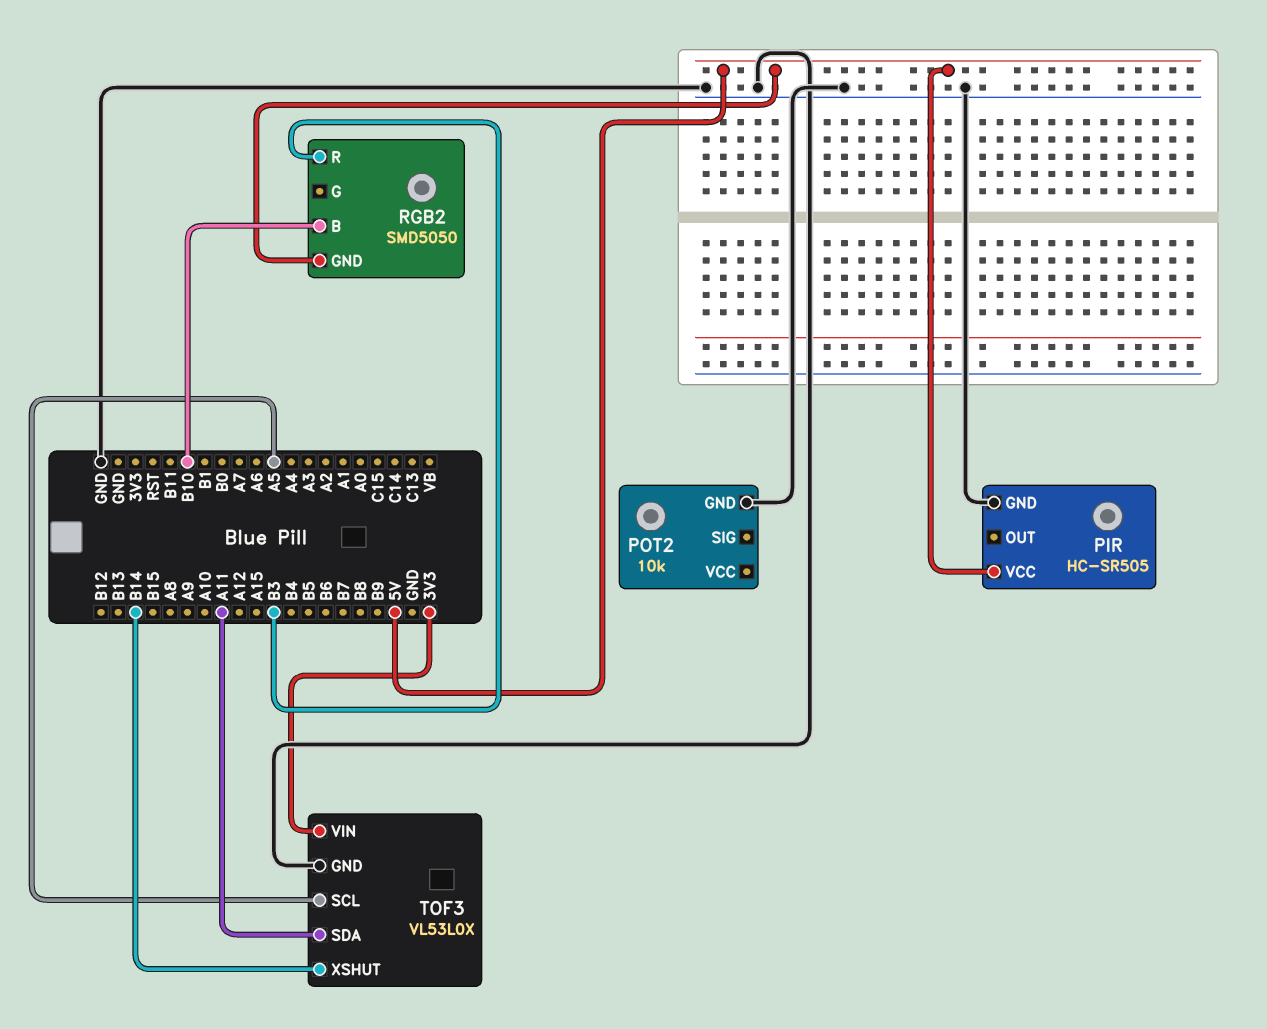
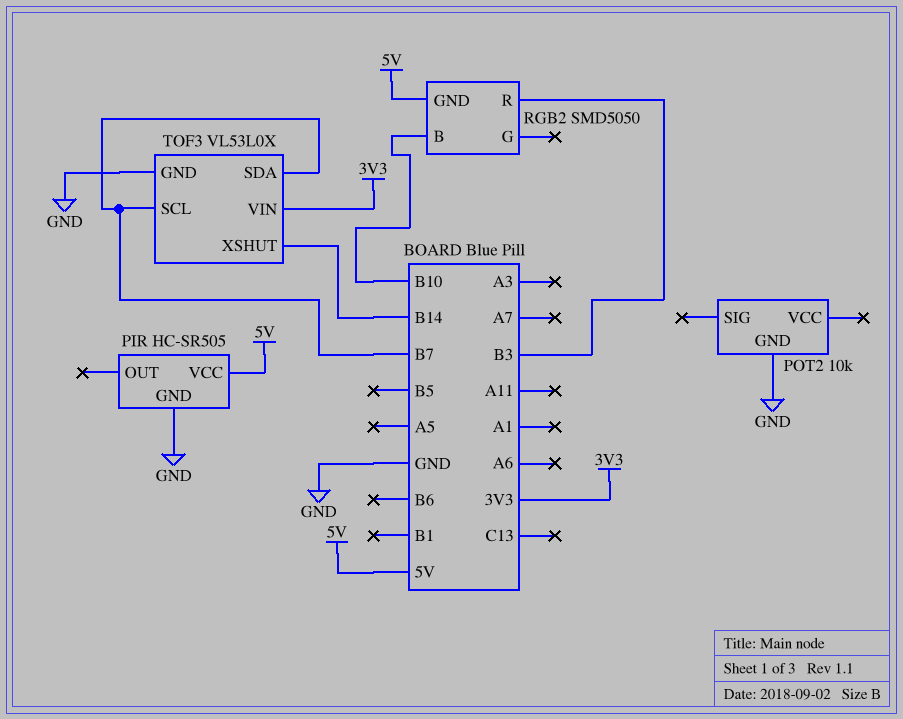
TOF3 pin SCL: A5 -> B7
TOF3 pin SDA: A11 -> B7

